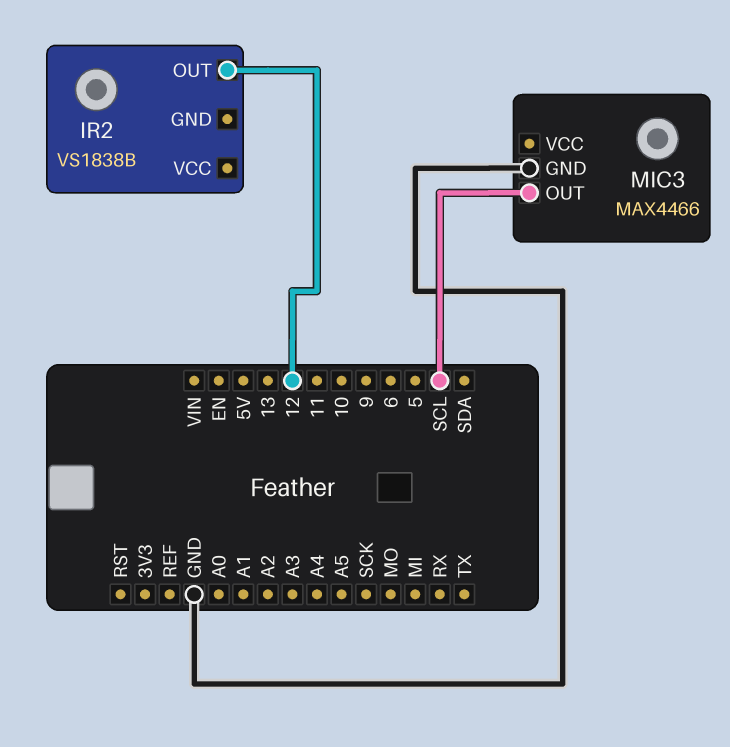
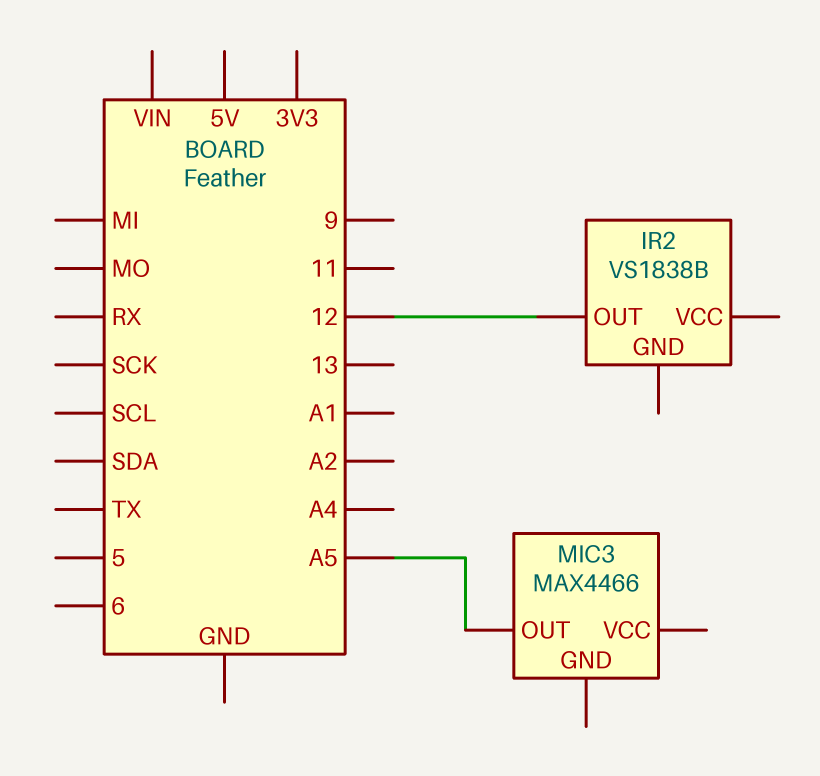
MIC3 pin GND: GND -> none
MIC3 pin OUT: SCL -> A5

